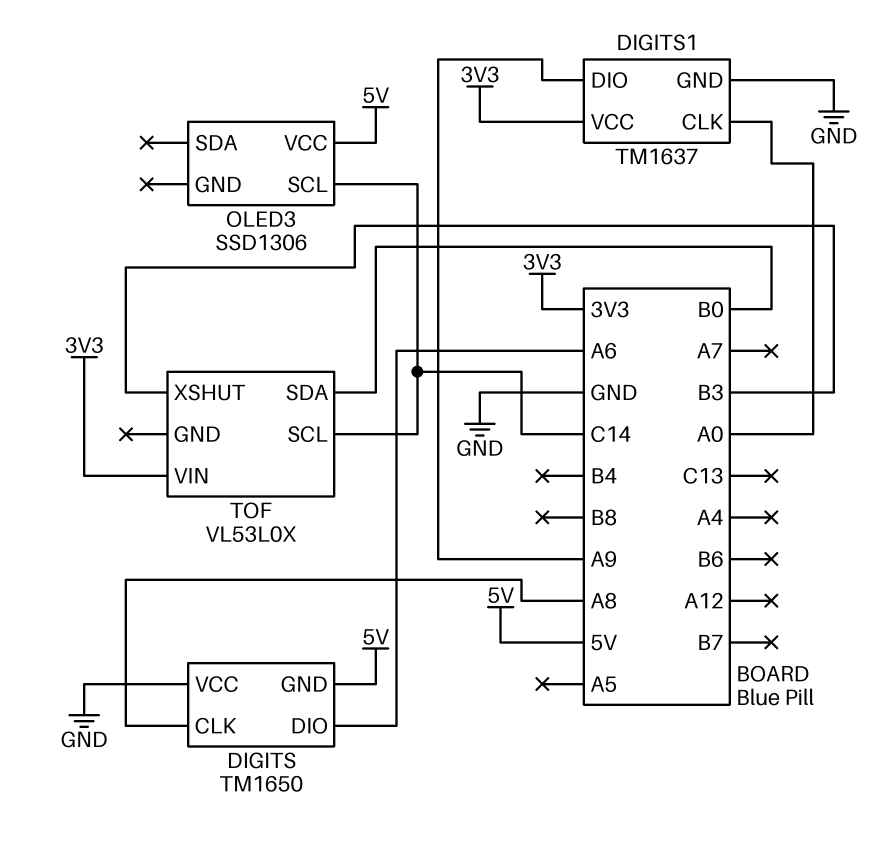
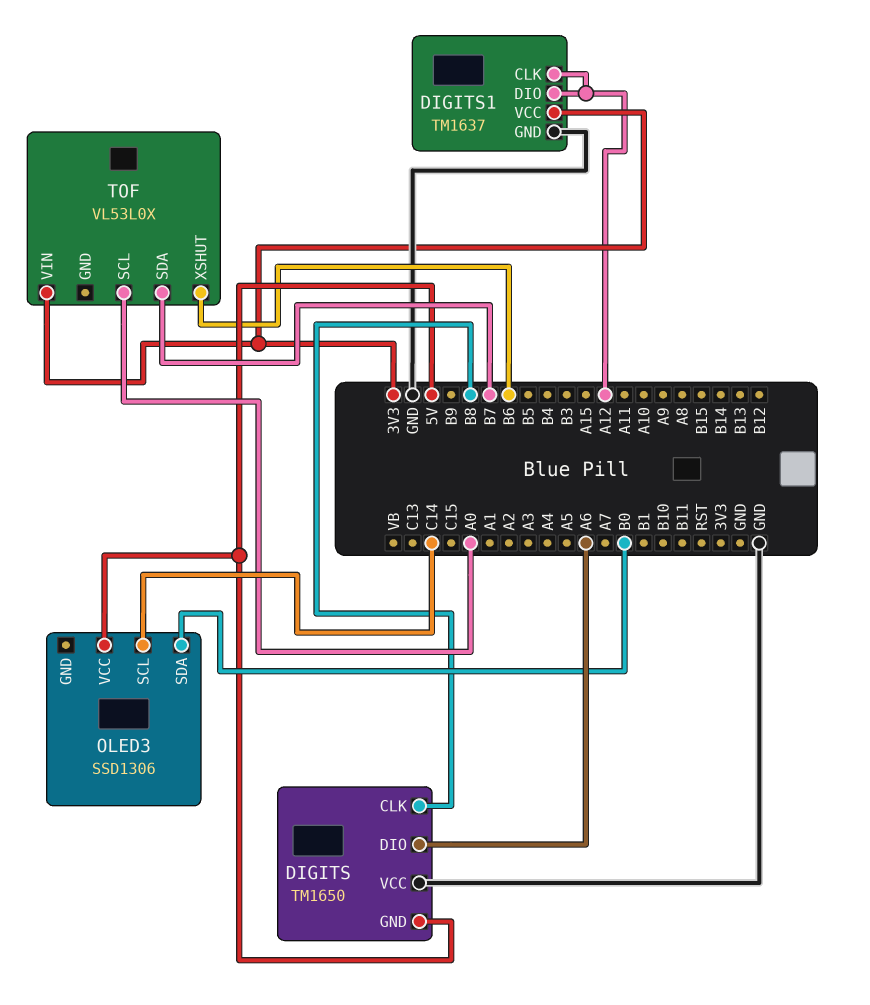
DIGITS pin CLK: A8 -> B8
DIGITS1 pin CLK: A0 -> A12
DIGITS1 pin DIO: A9 -> A12
OLED3 pin SDA: none -> B0
TOF pin SCL: C14 -> A0
TOF pin SDA: B0 -> B7
TOF pin XSHUT: B3 -> B6

